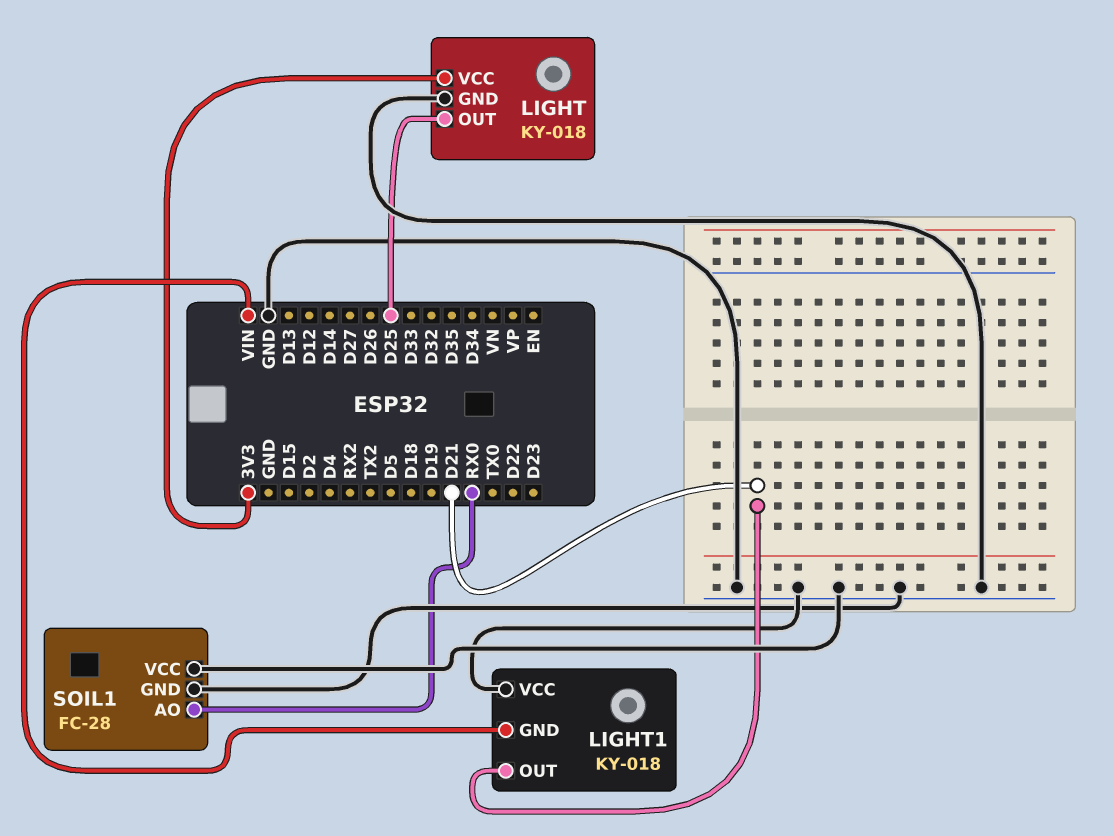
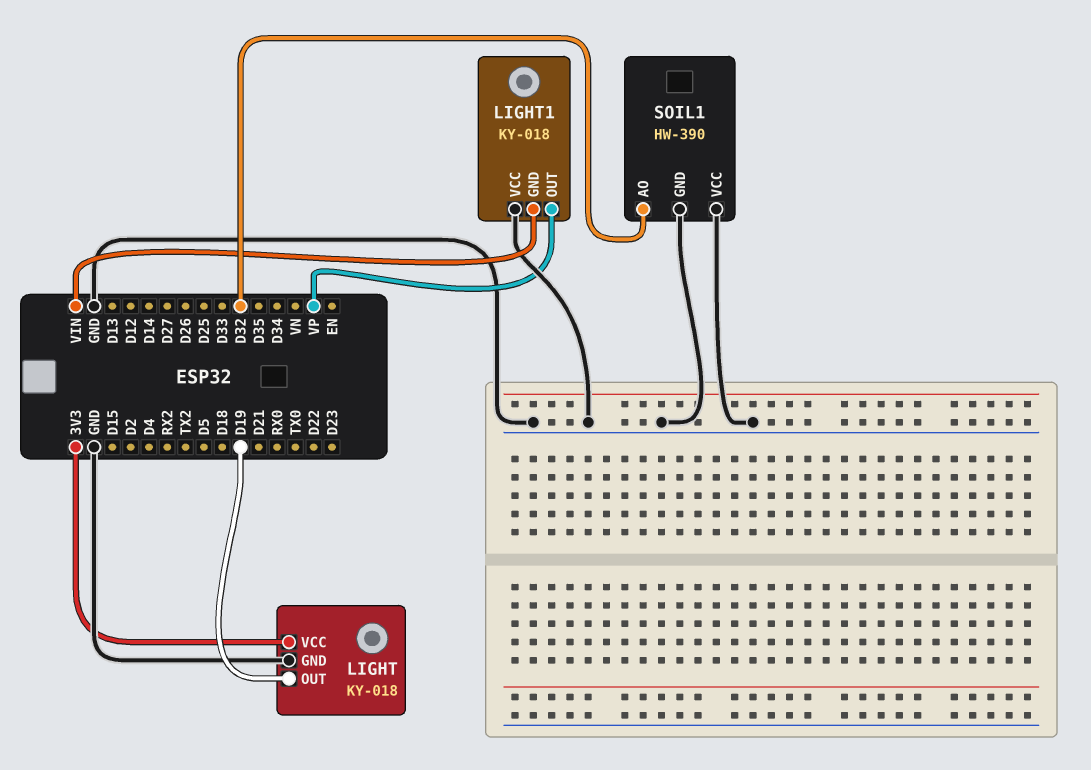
LIGHT pin OUT: D25 -> D19
LIGHT1 pin OUT: D21 -> VP
SOIL1: FC-28 -> HW-390
SOIL1 pin AO: RX0 -> D32

